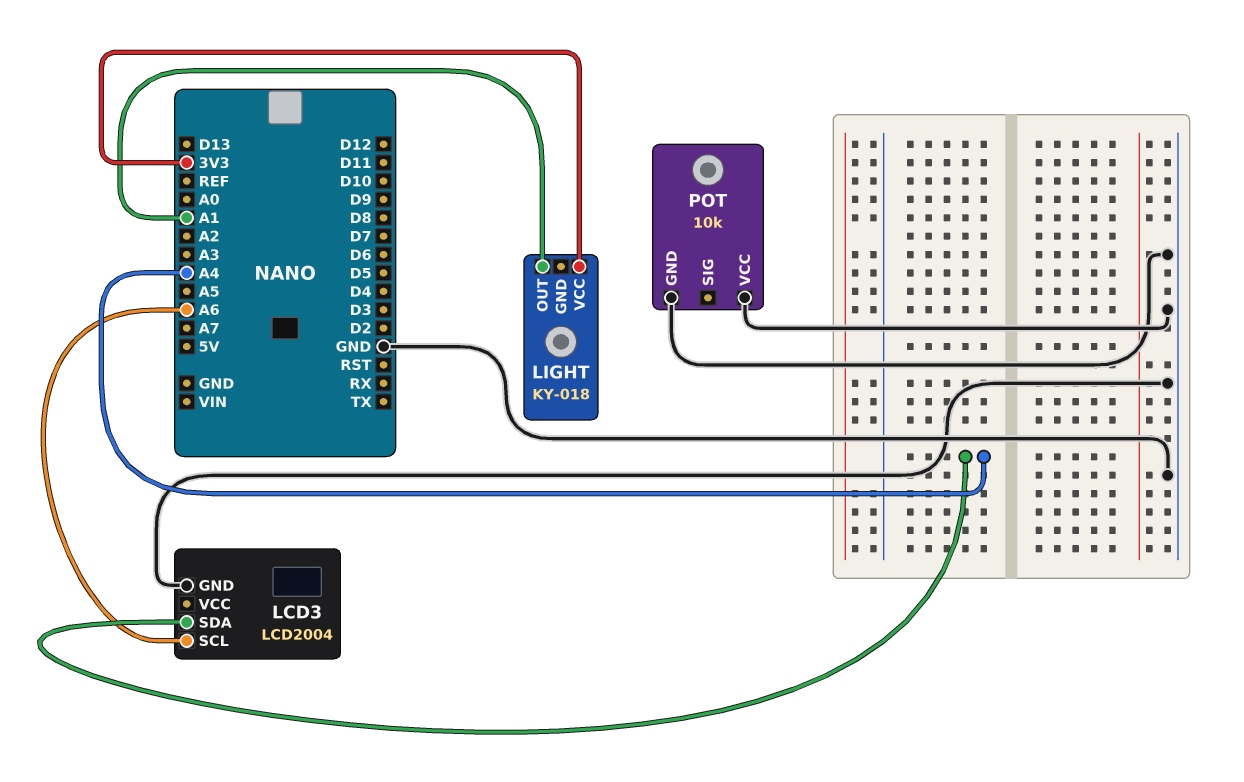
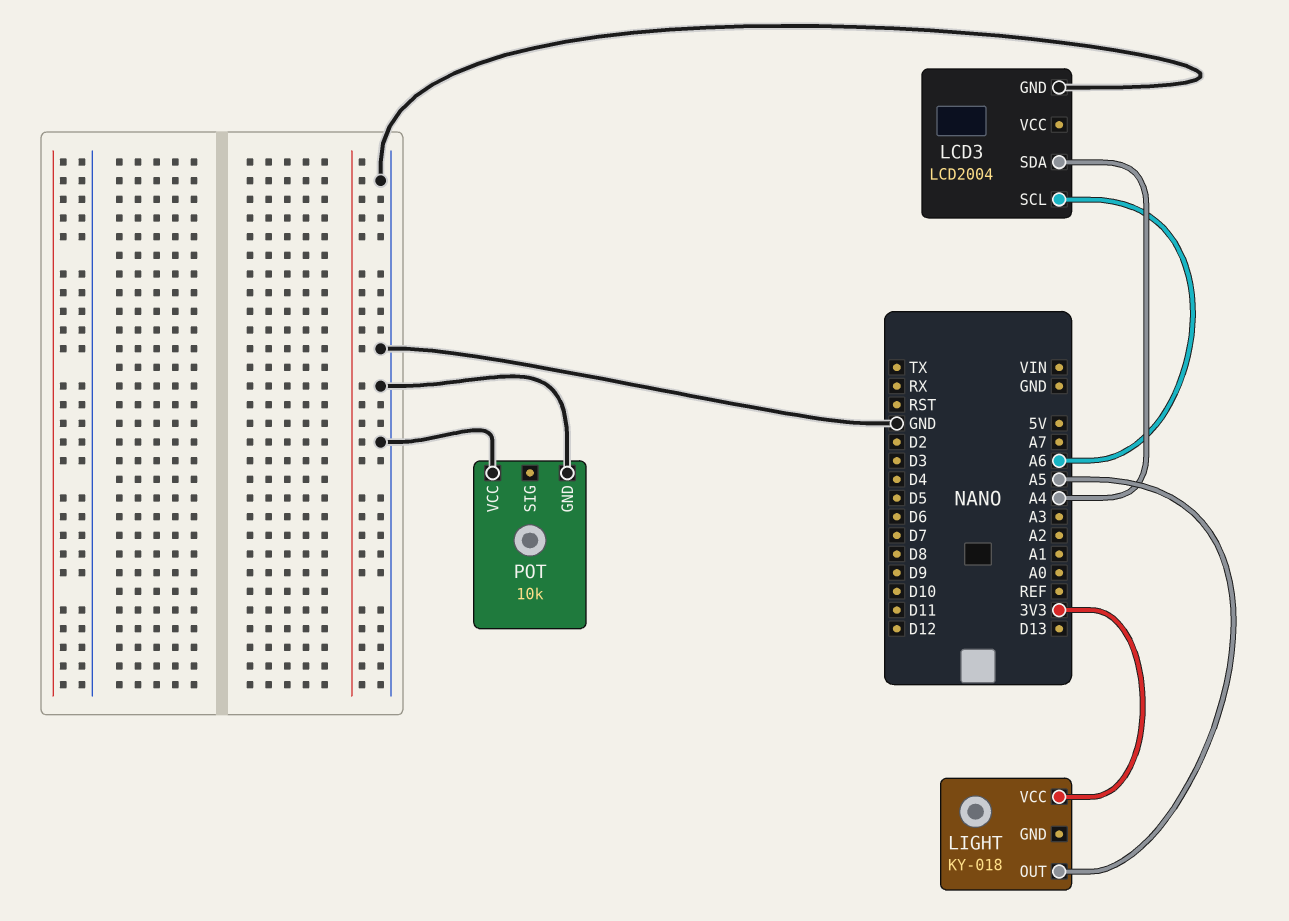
LIGHT pin OUT: A1 -> A5

